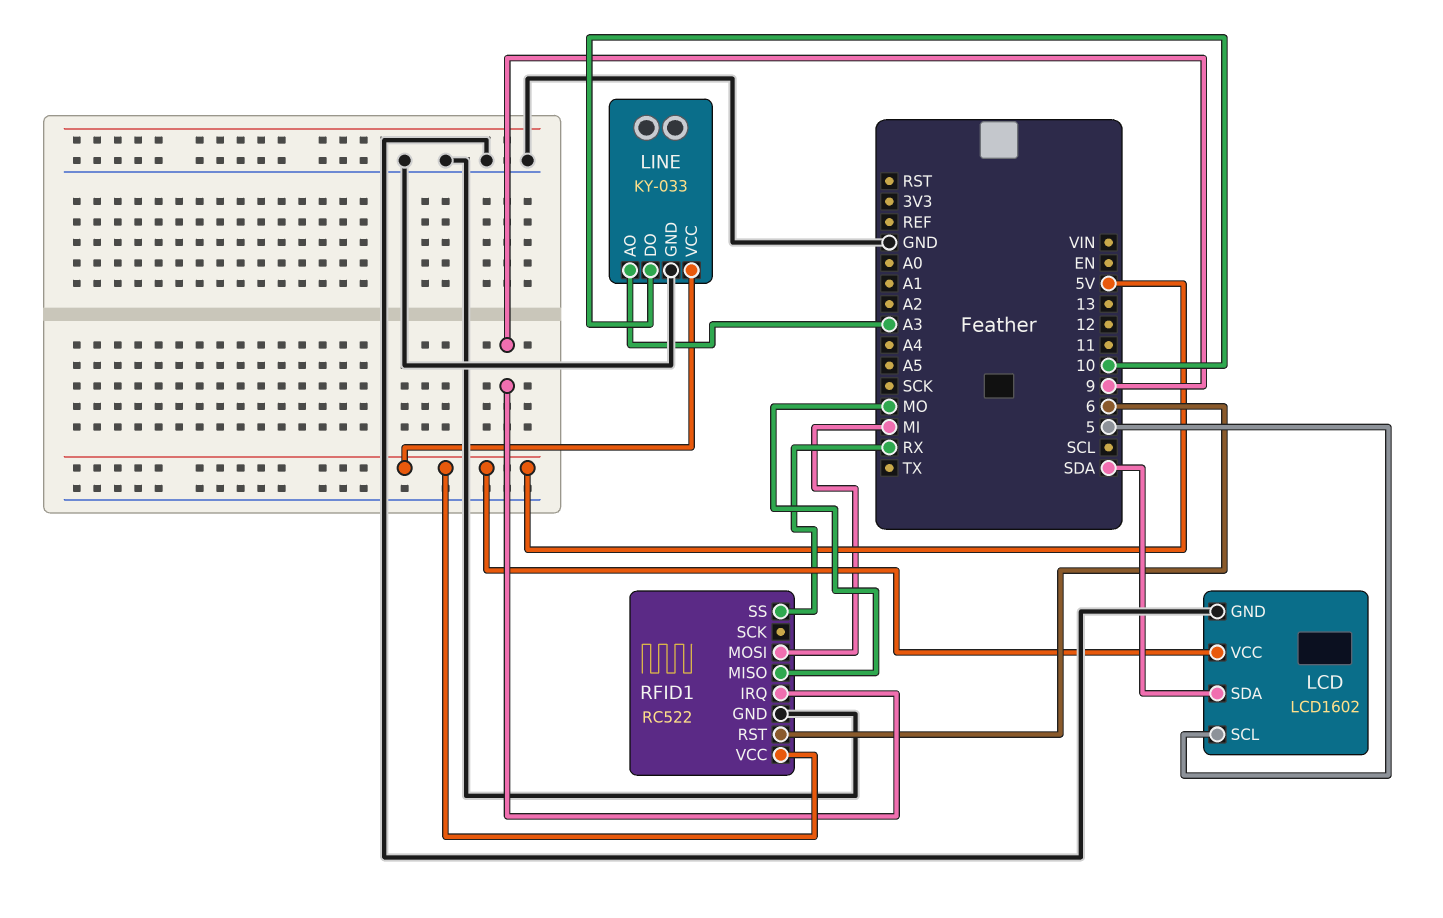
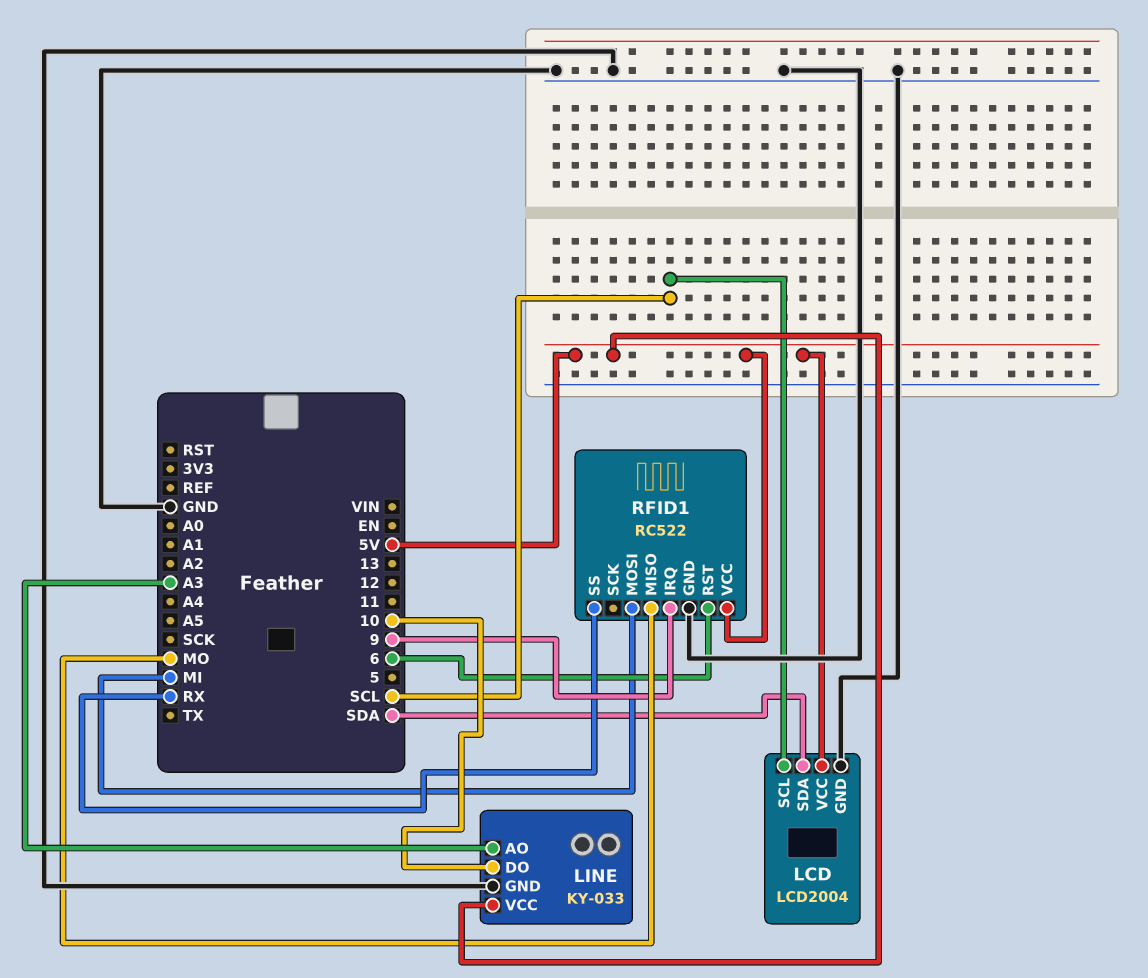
LCD: LCD1602 -> LCD2004
LCD pin SCL: 5 -> SCL

